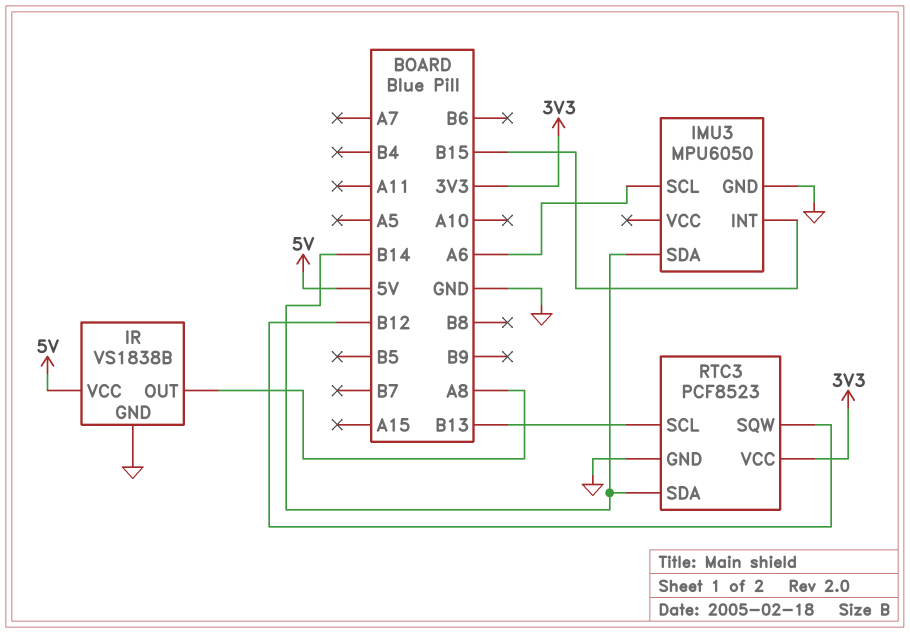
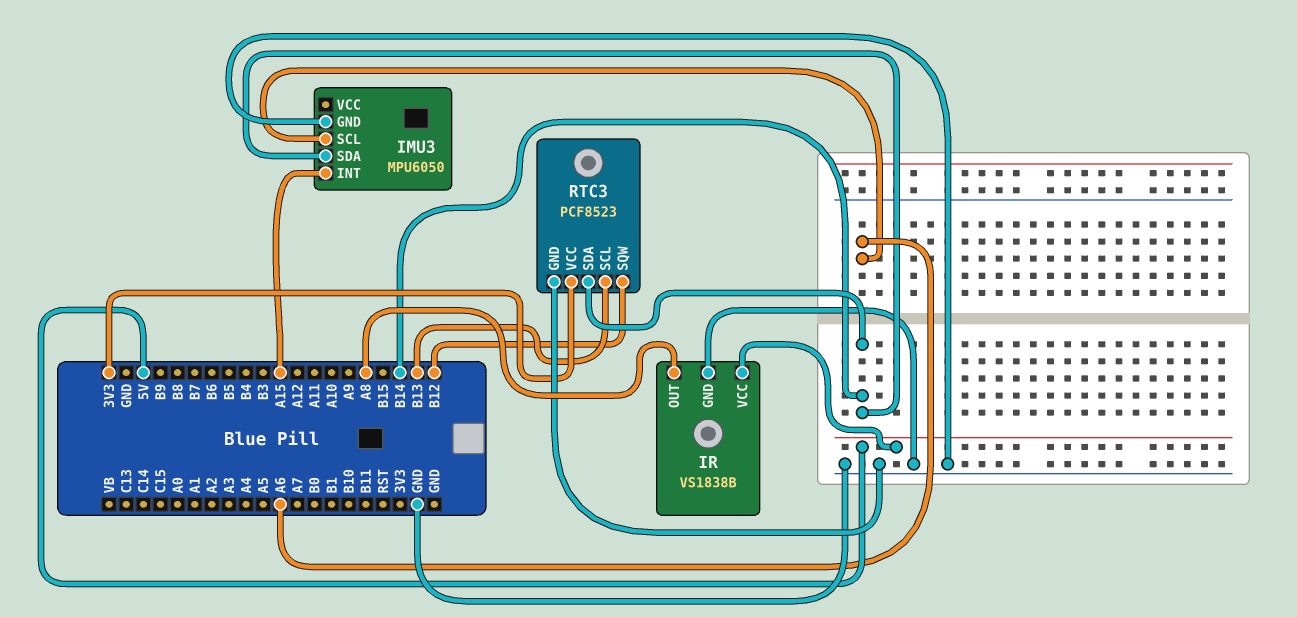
IMU3 pin INT: B15 -> A15

